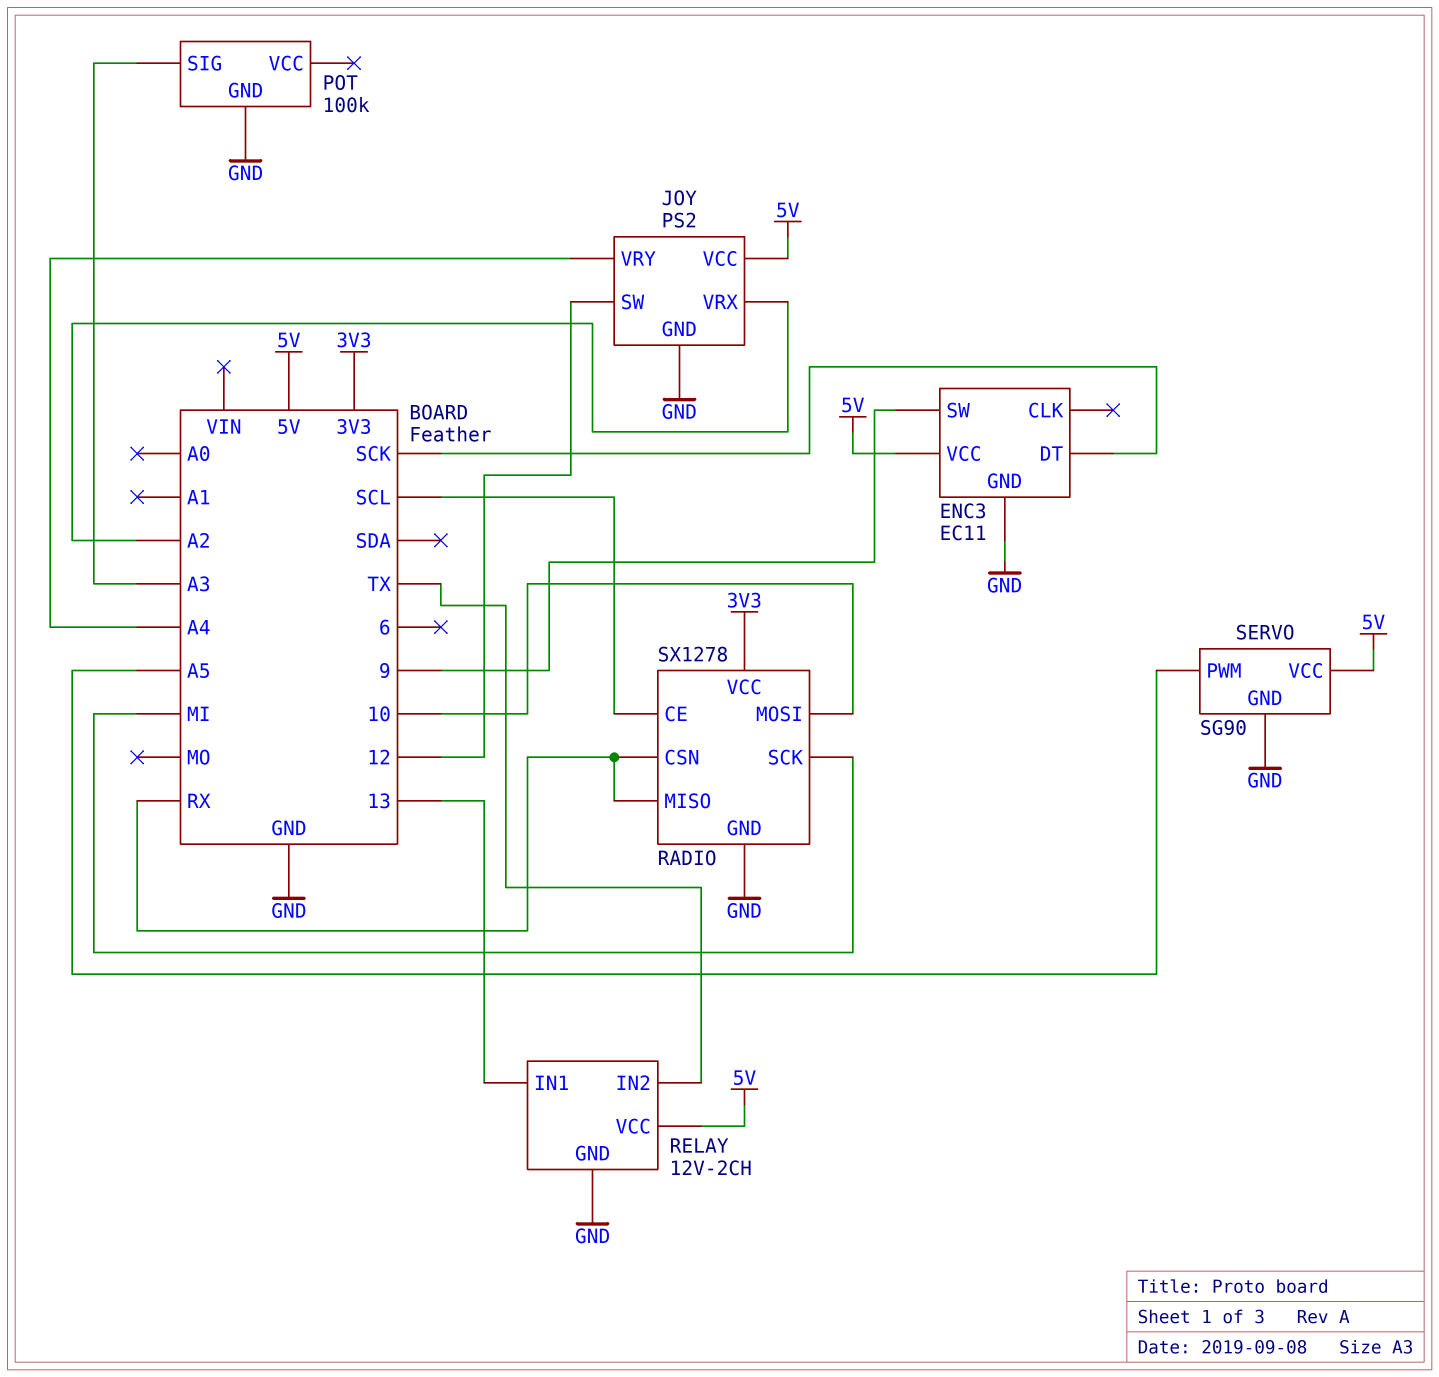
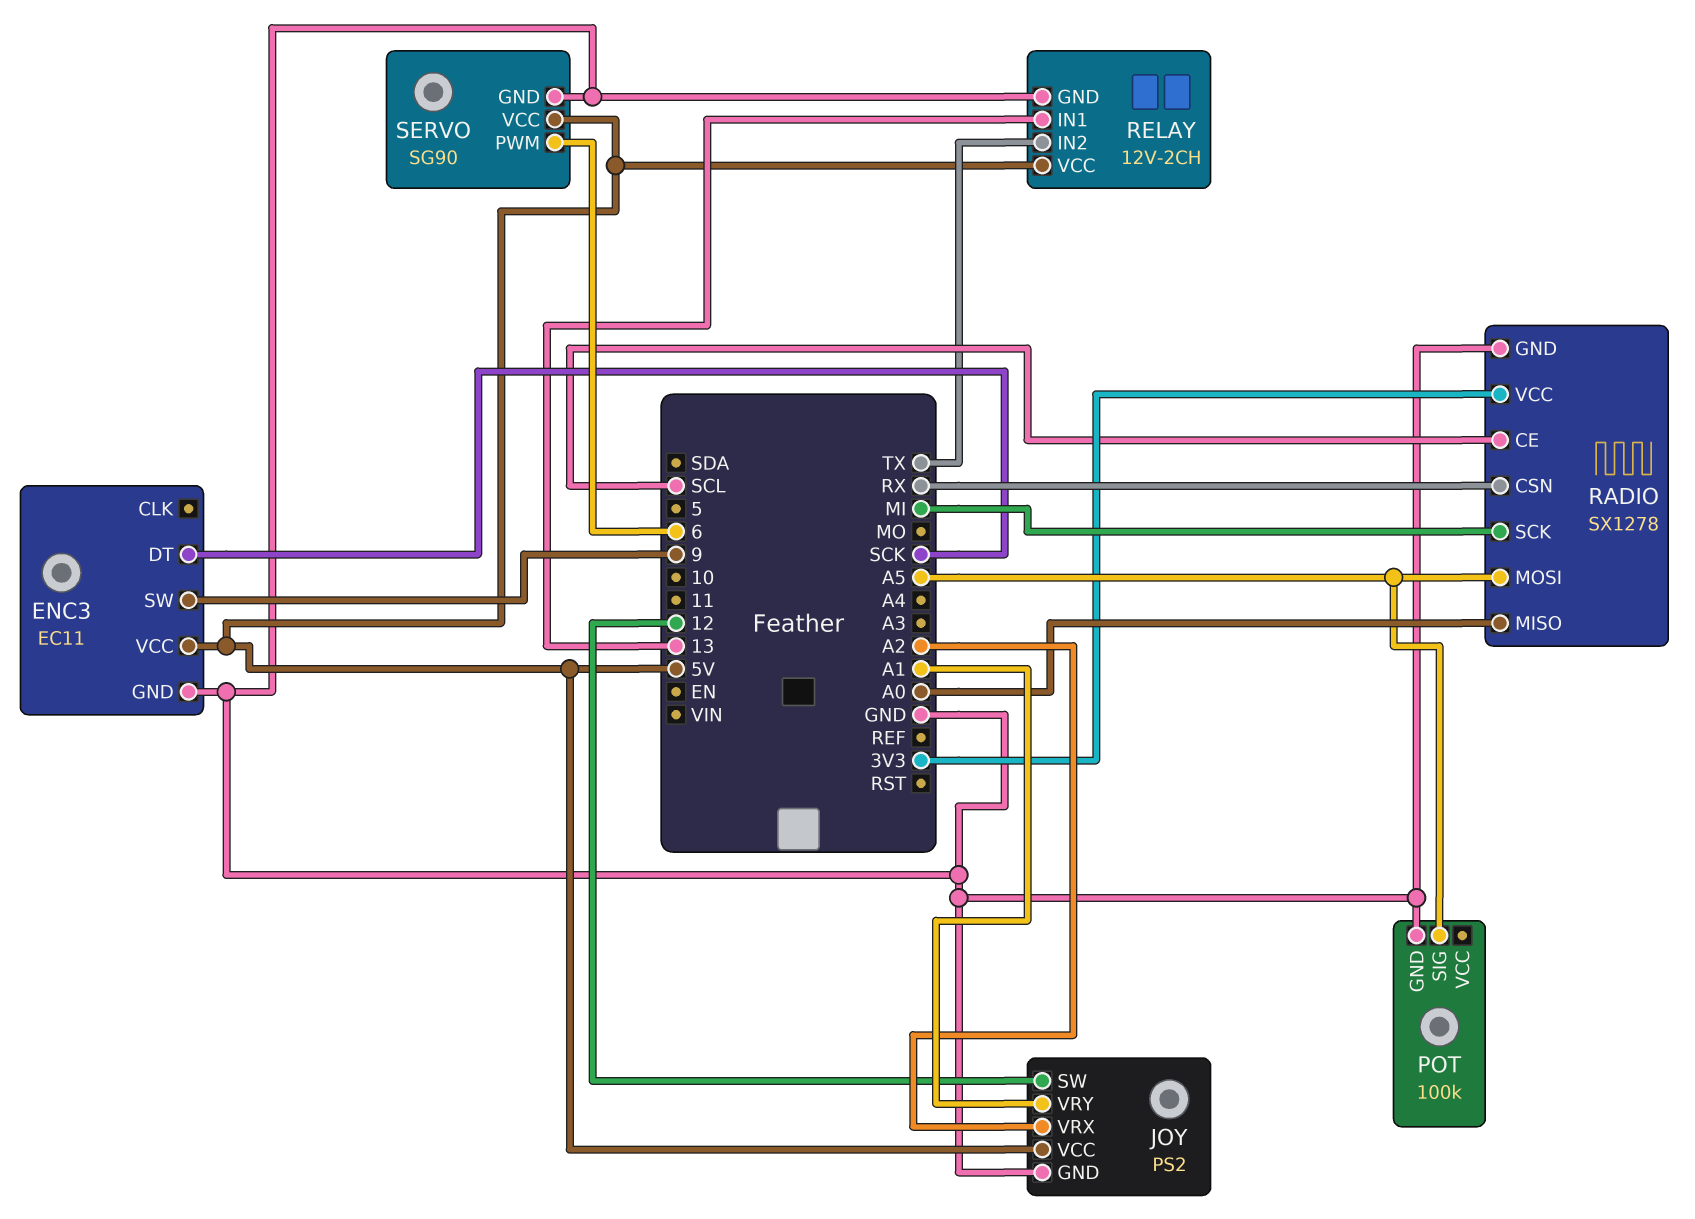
JOY pin VRY: A4 -> A1
POT pin SIG: A3 -> A5
RADIO pin MISO: RX -> A0
RADIO pin MOSI: 10 -> A5
SERVO pin PWM: A5 -> 6

